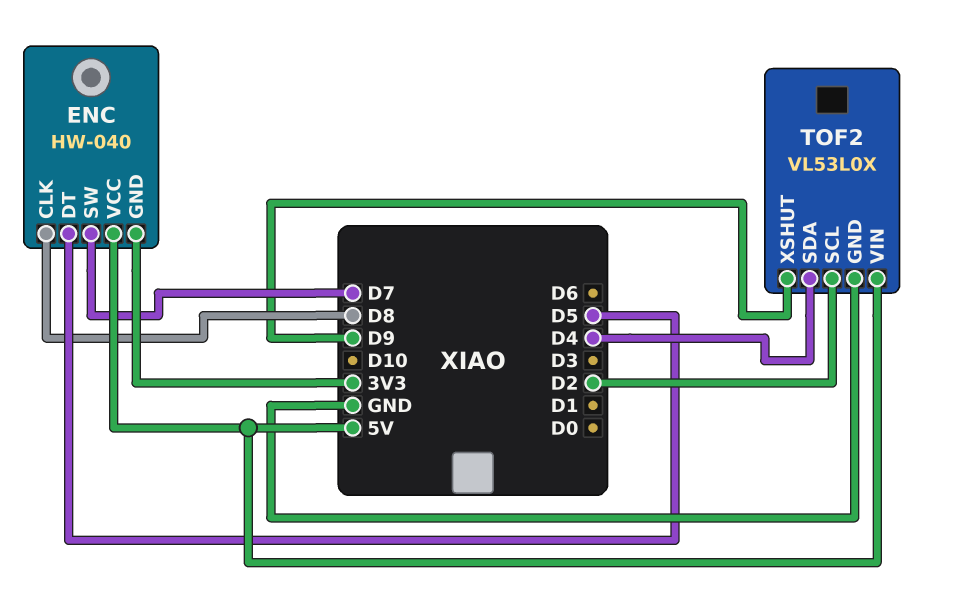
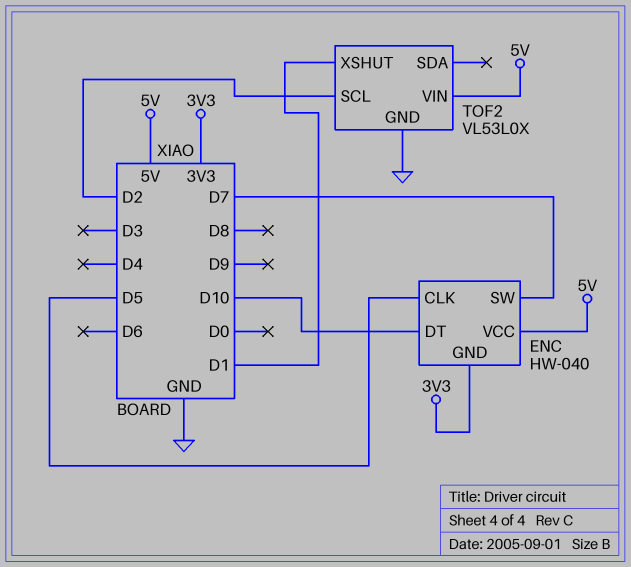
ENC pin CLK: D8 -> D5
ENC pin DT: D5 -> D10
TOF2 pin SDA: D4 -> none
TOF2 pin XSHUT: D9 -> D1

